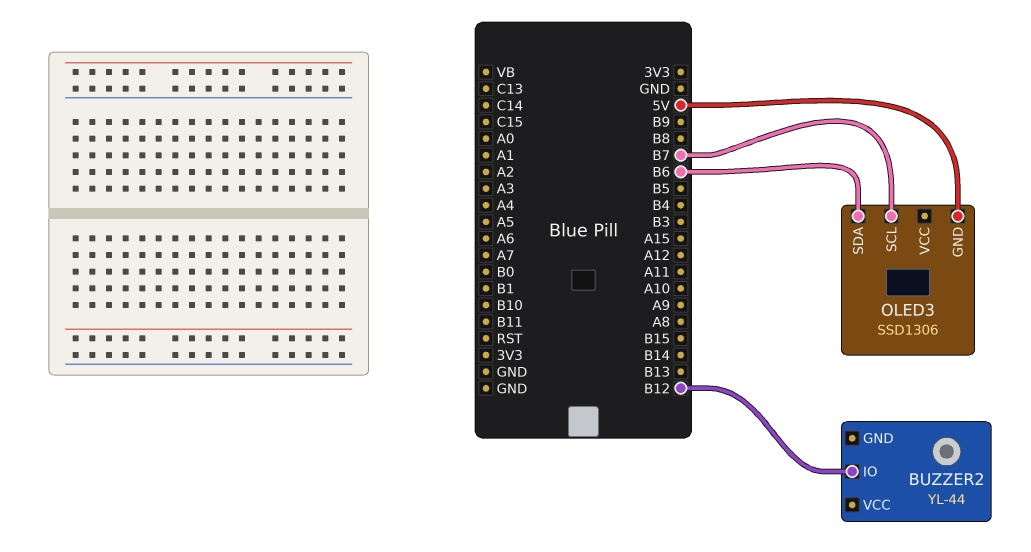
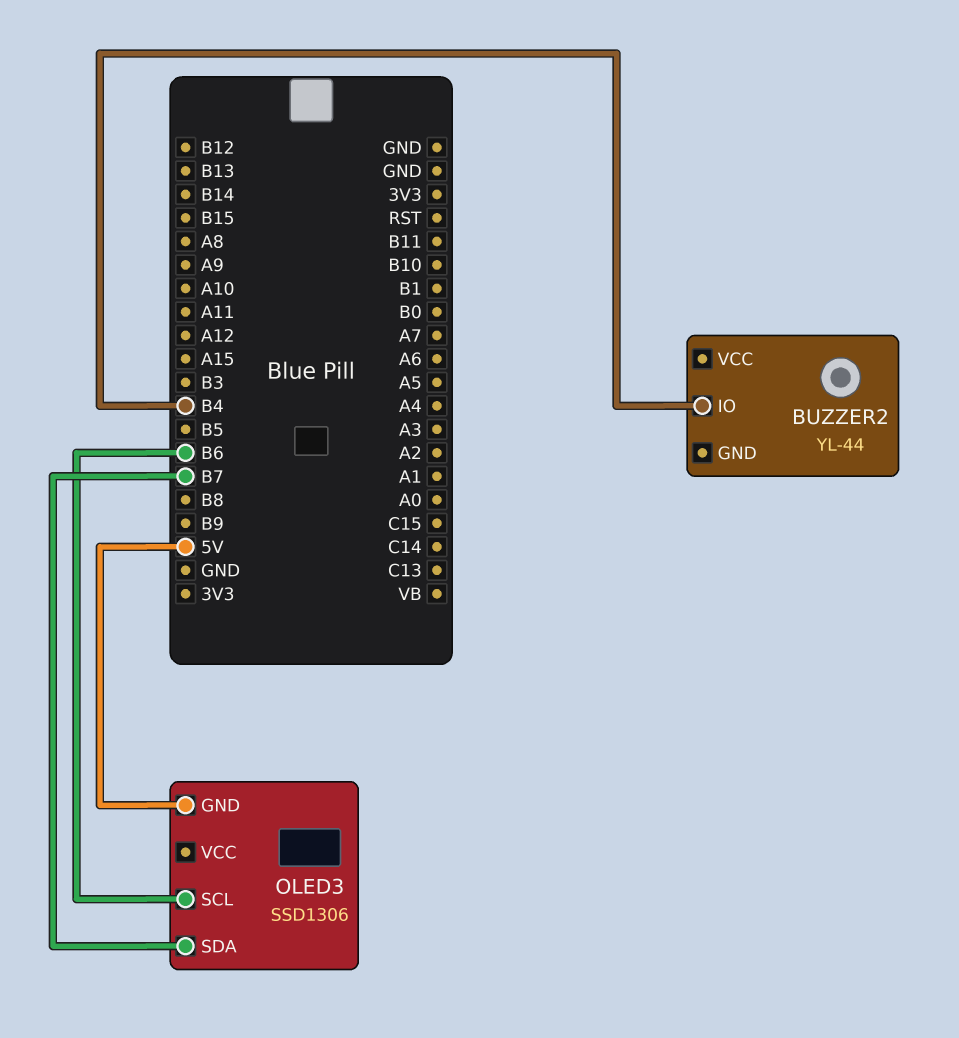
BUZZER2 pin IO: B12 -> B4
OLED3 pin SCL: B7 -> B6
OLED3 pin SDA: B6 -> B7

